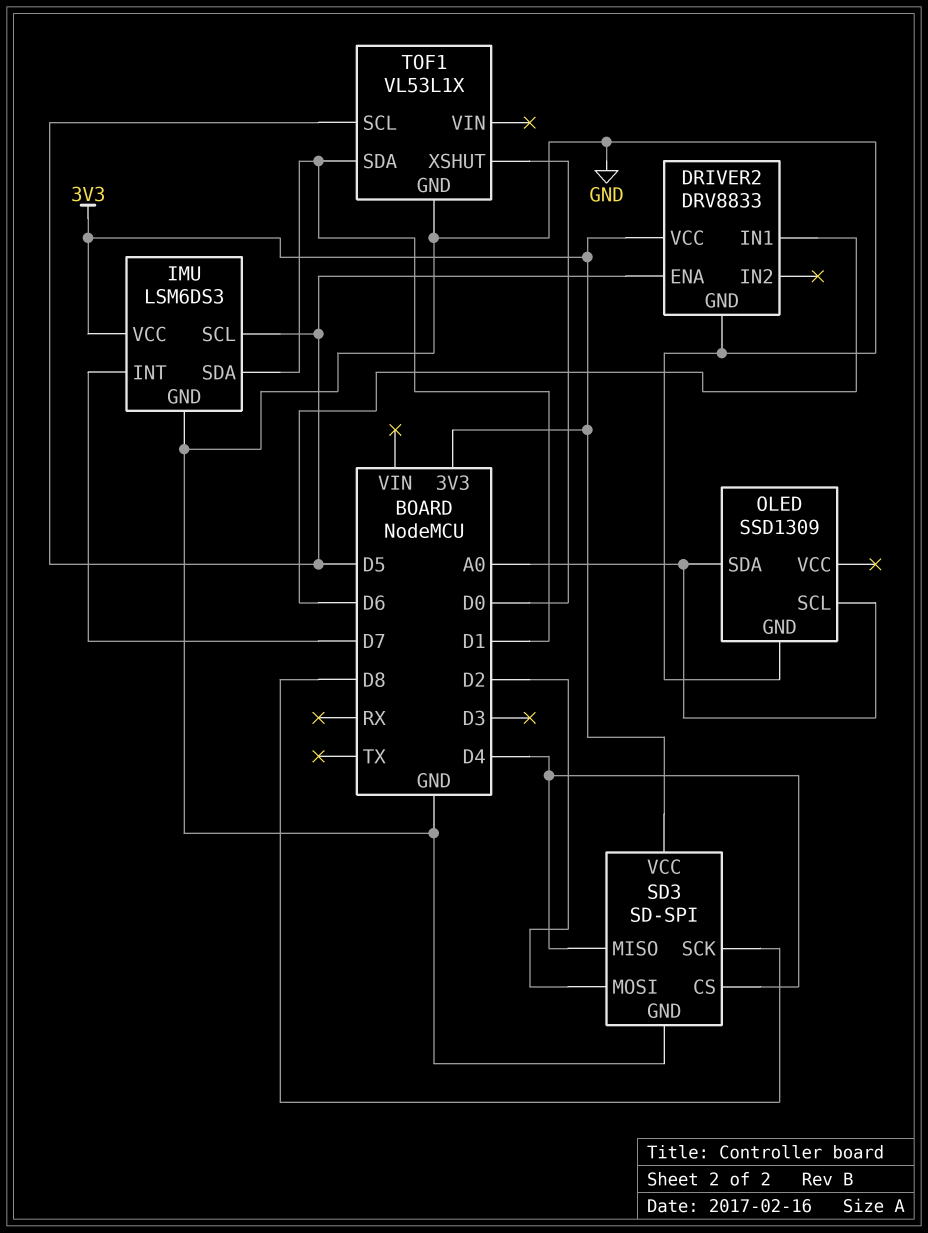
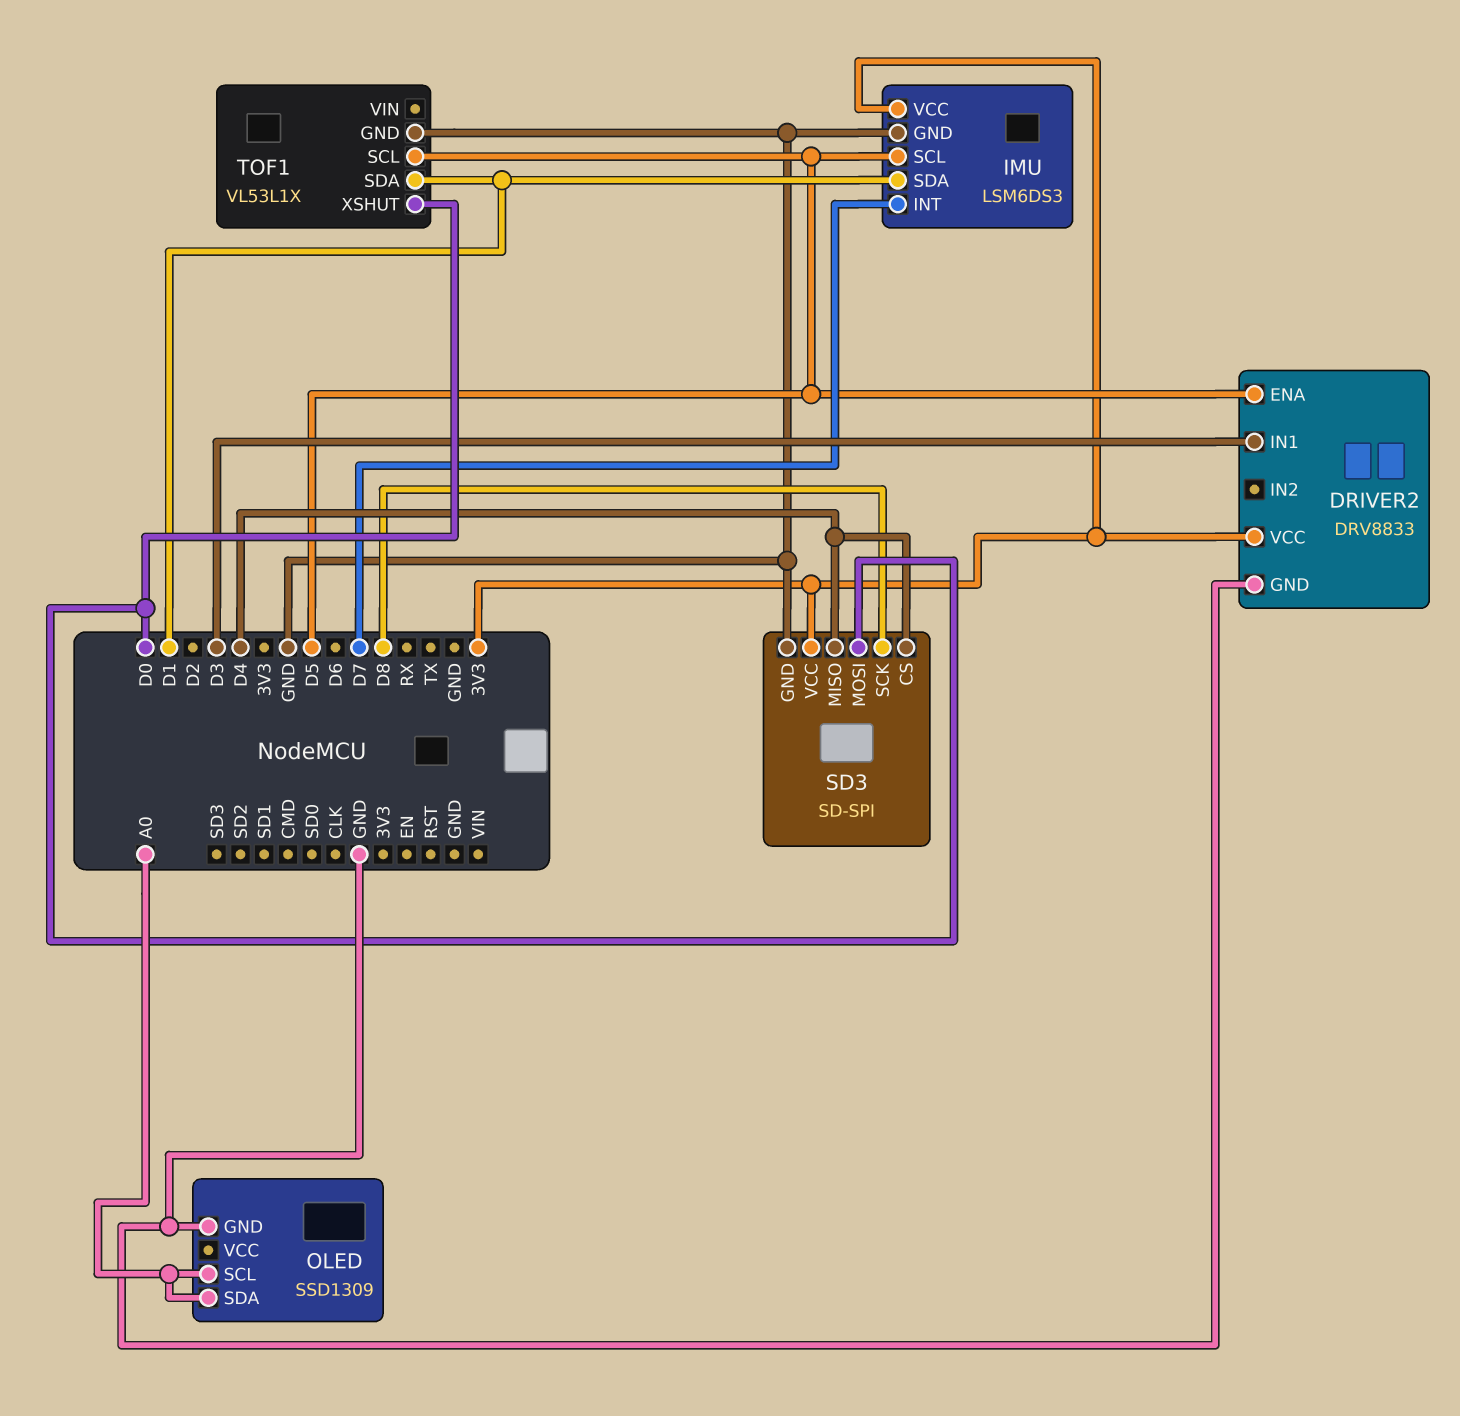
DRIVER2 pin IN1: D6 -> D3
SD3 pin MOSI: D2 -> D0

